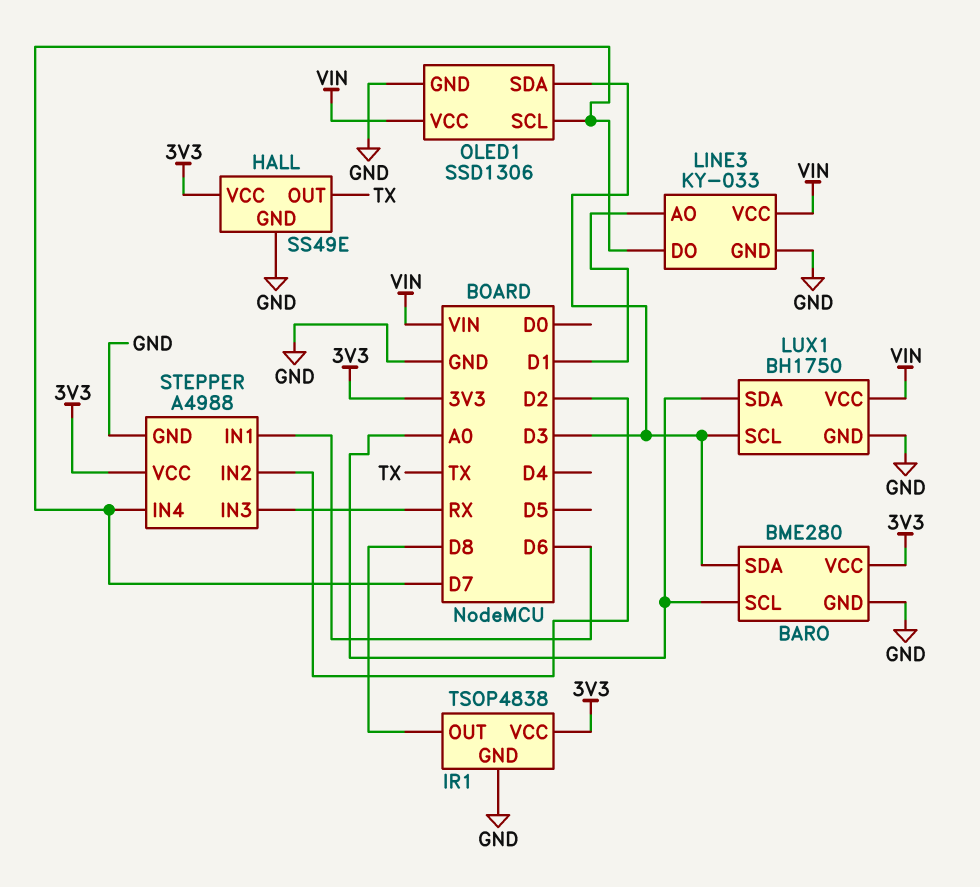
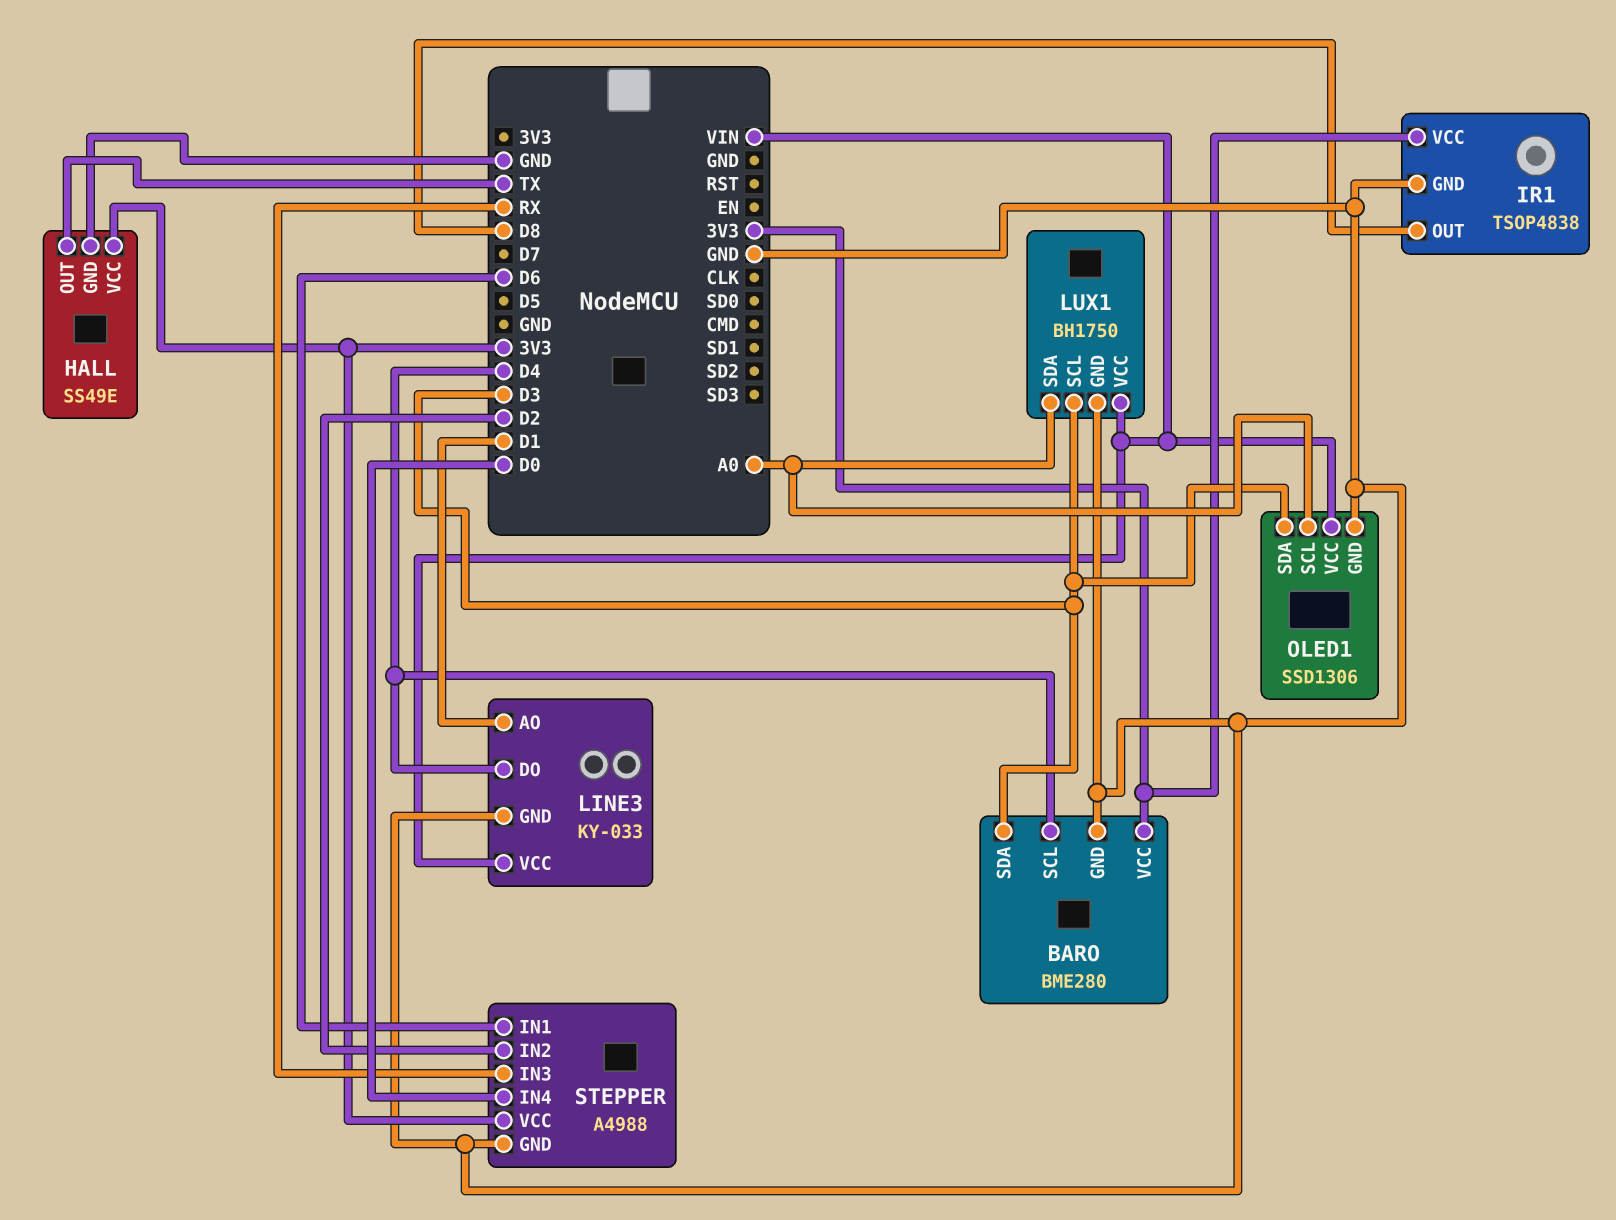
BARO pin SCL: A0 -> D4
LINE3 pin DO: D7 -> D4
OLED1 pin SCL: D7 -> A0
STEPPER pin IN4: D7 -> D0

